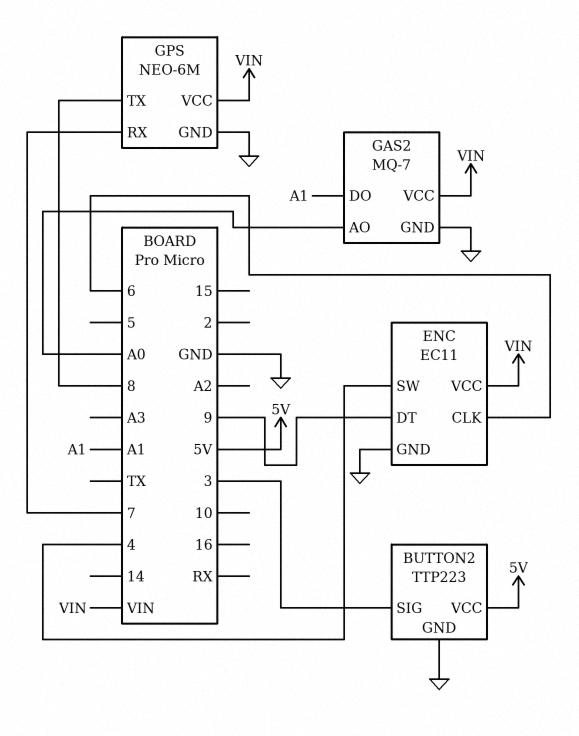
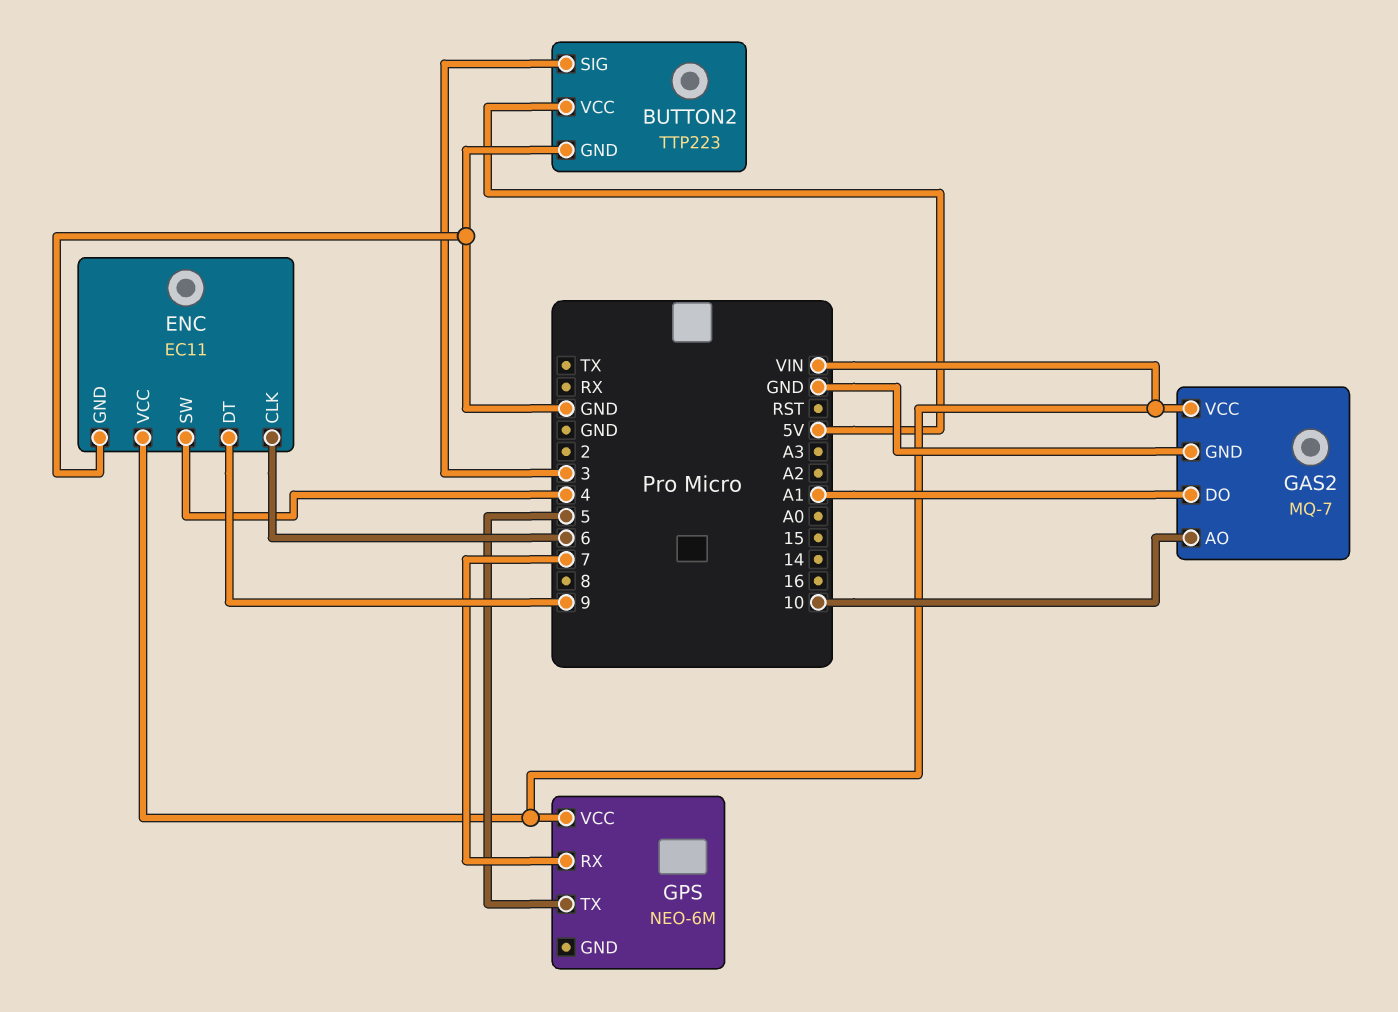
GAS2 pin AO: A0 -> 10
GPS pin GND: GND -> none
GPS pin TX: 8 -> 5

